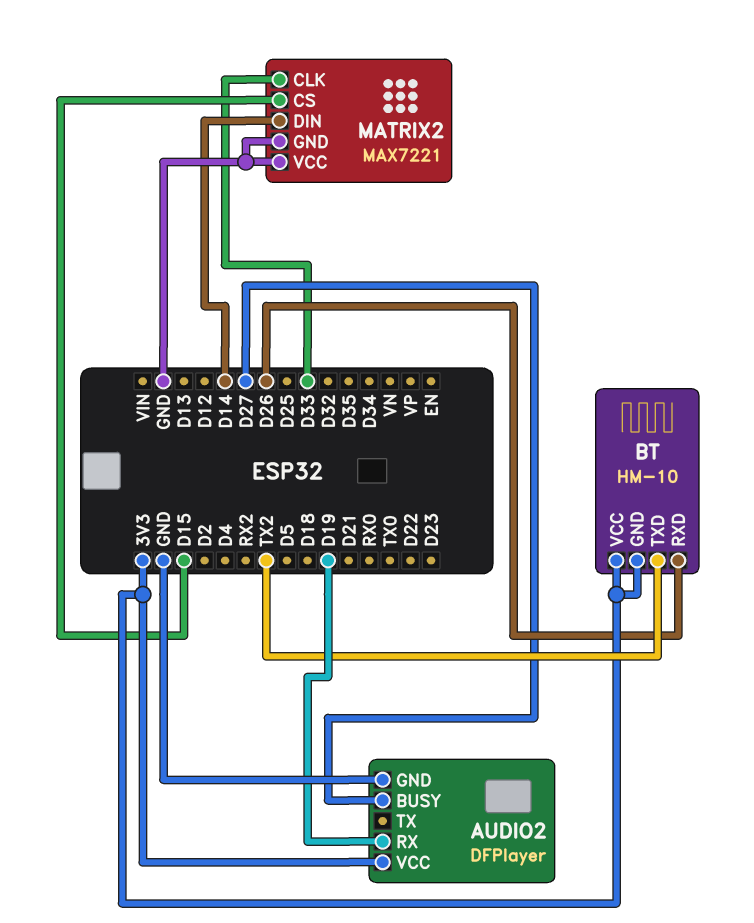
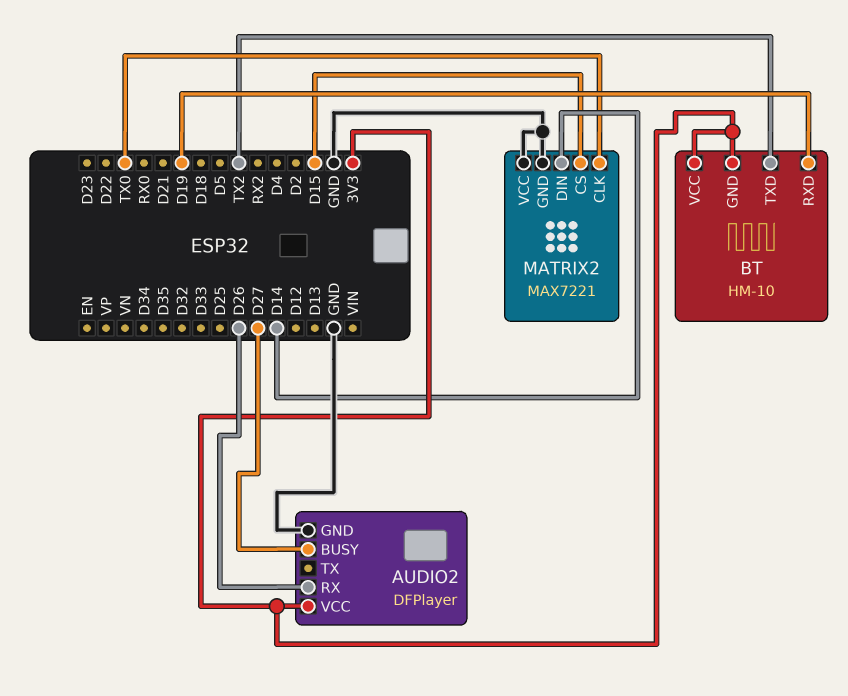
AUDIO2 pin RX: D19 -> D26
BT pin RXD: D26 -> D19
MATRIX2 pin CLK: D33 -> TX0

